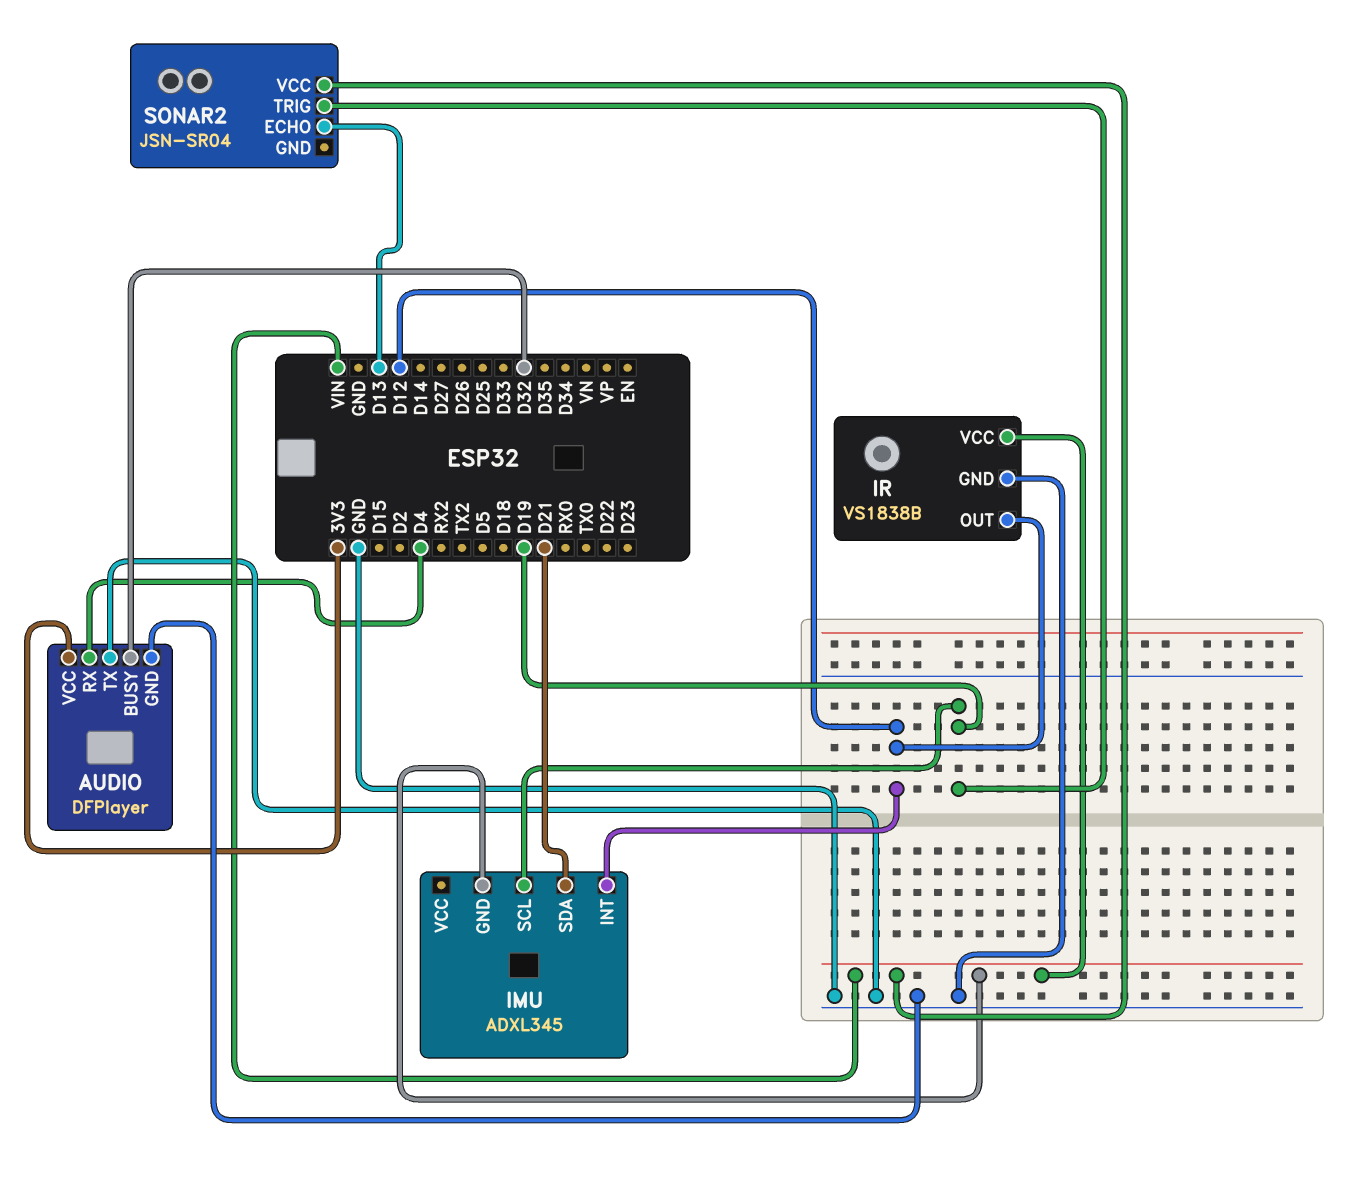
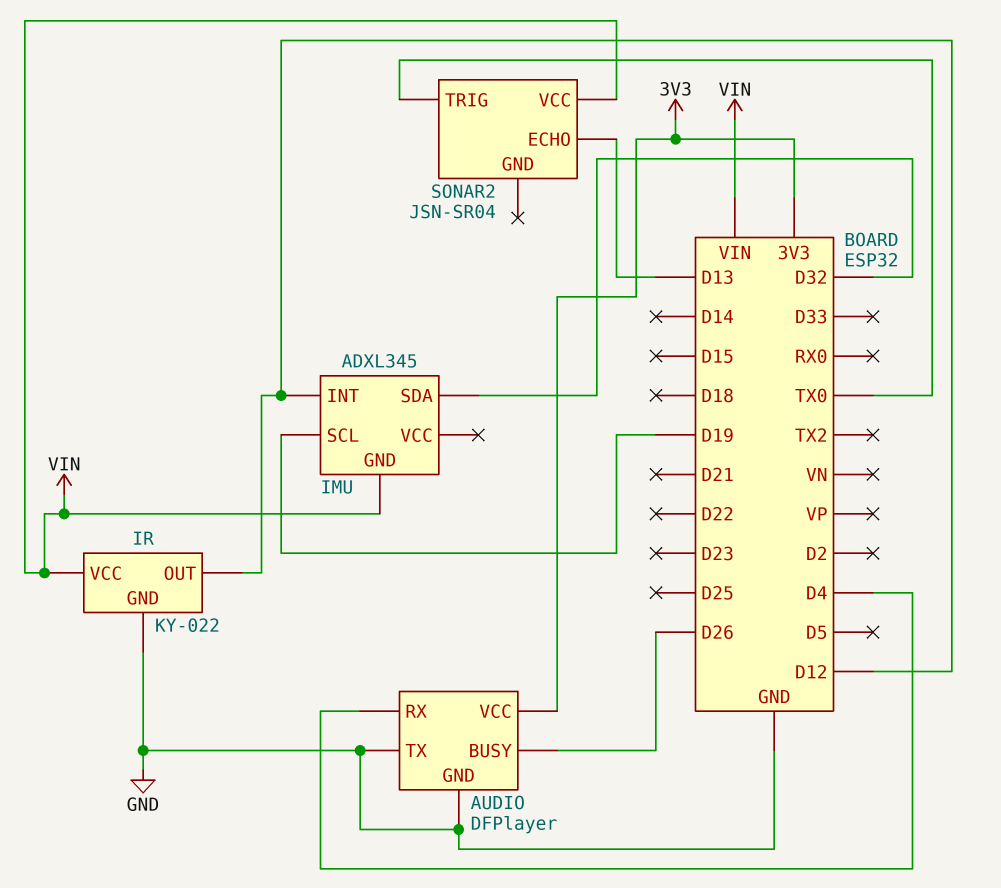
AUDIO pin BUSY: D32 -> D26
IMU pin SDA: D21 -> D32
IR: VS1838B -> KY-022
SONAR2 pin TRIG: D19 -> TX0

